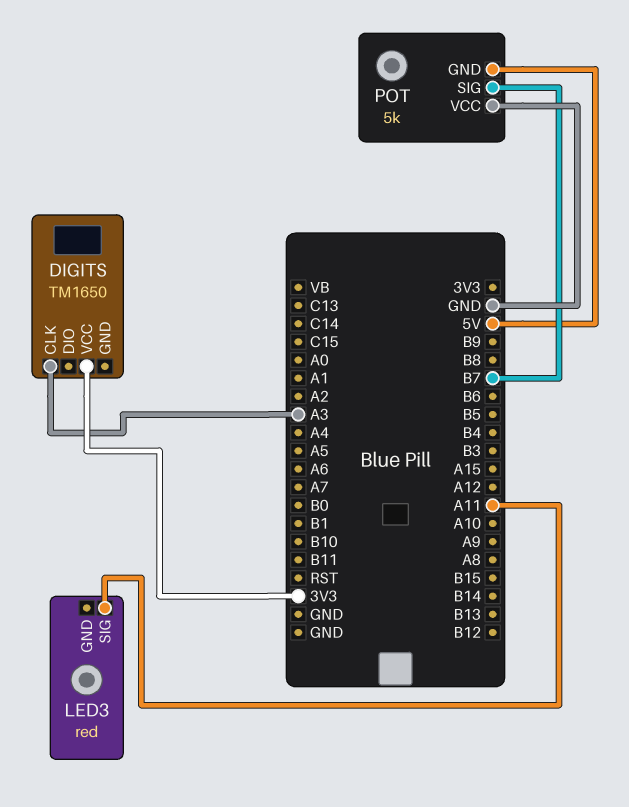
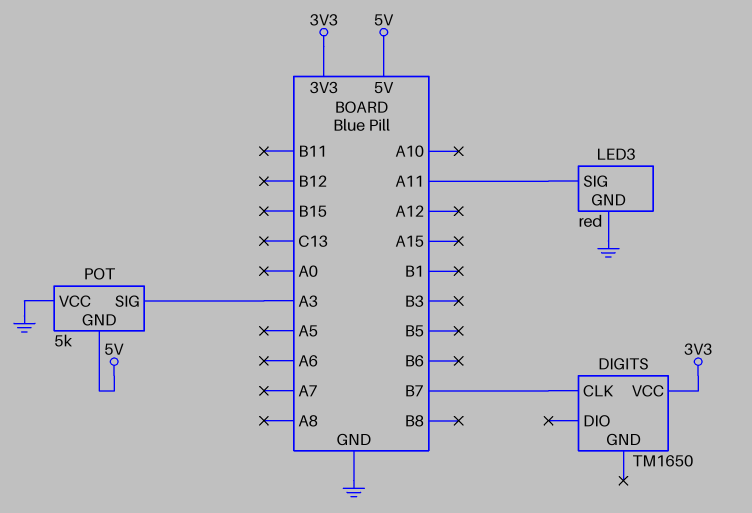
DIGITS pin CLK: A3 -> B7
LED3 pin GND: none -> GND
POT pin SIG: B7 -> A3

